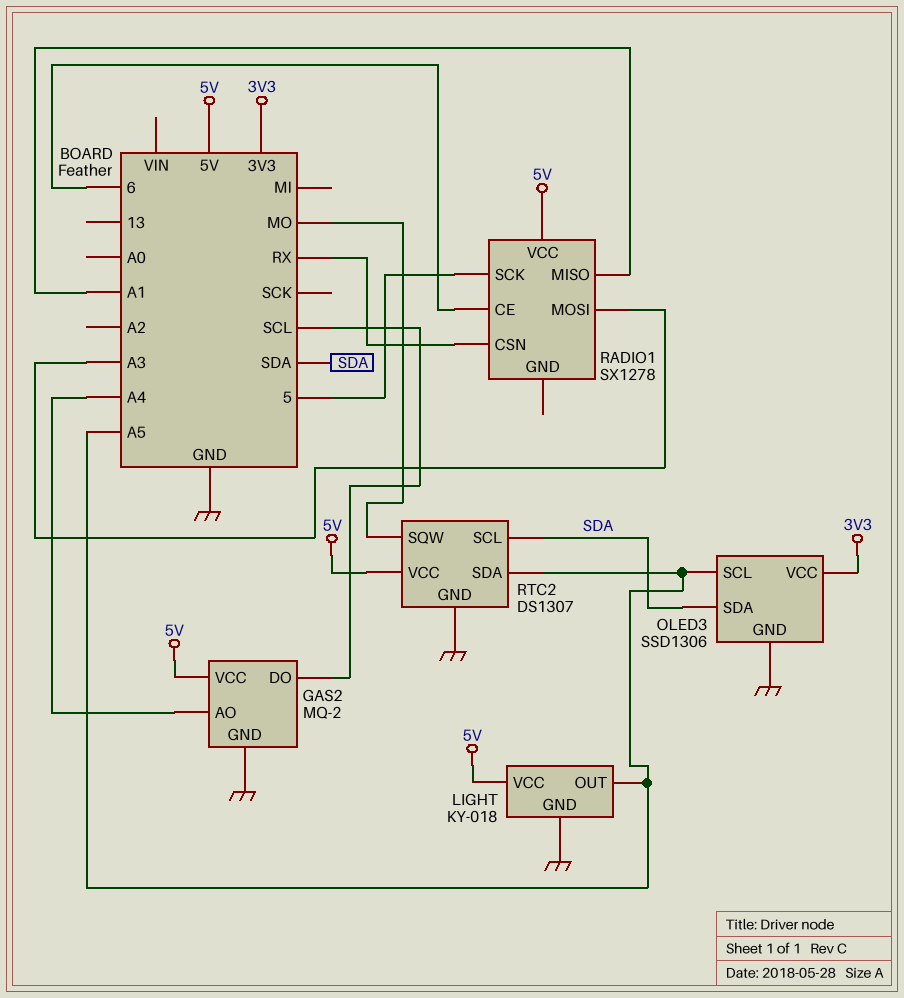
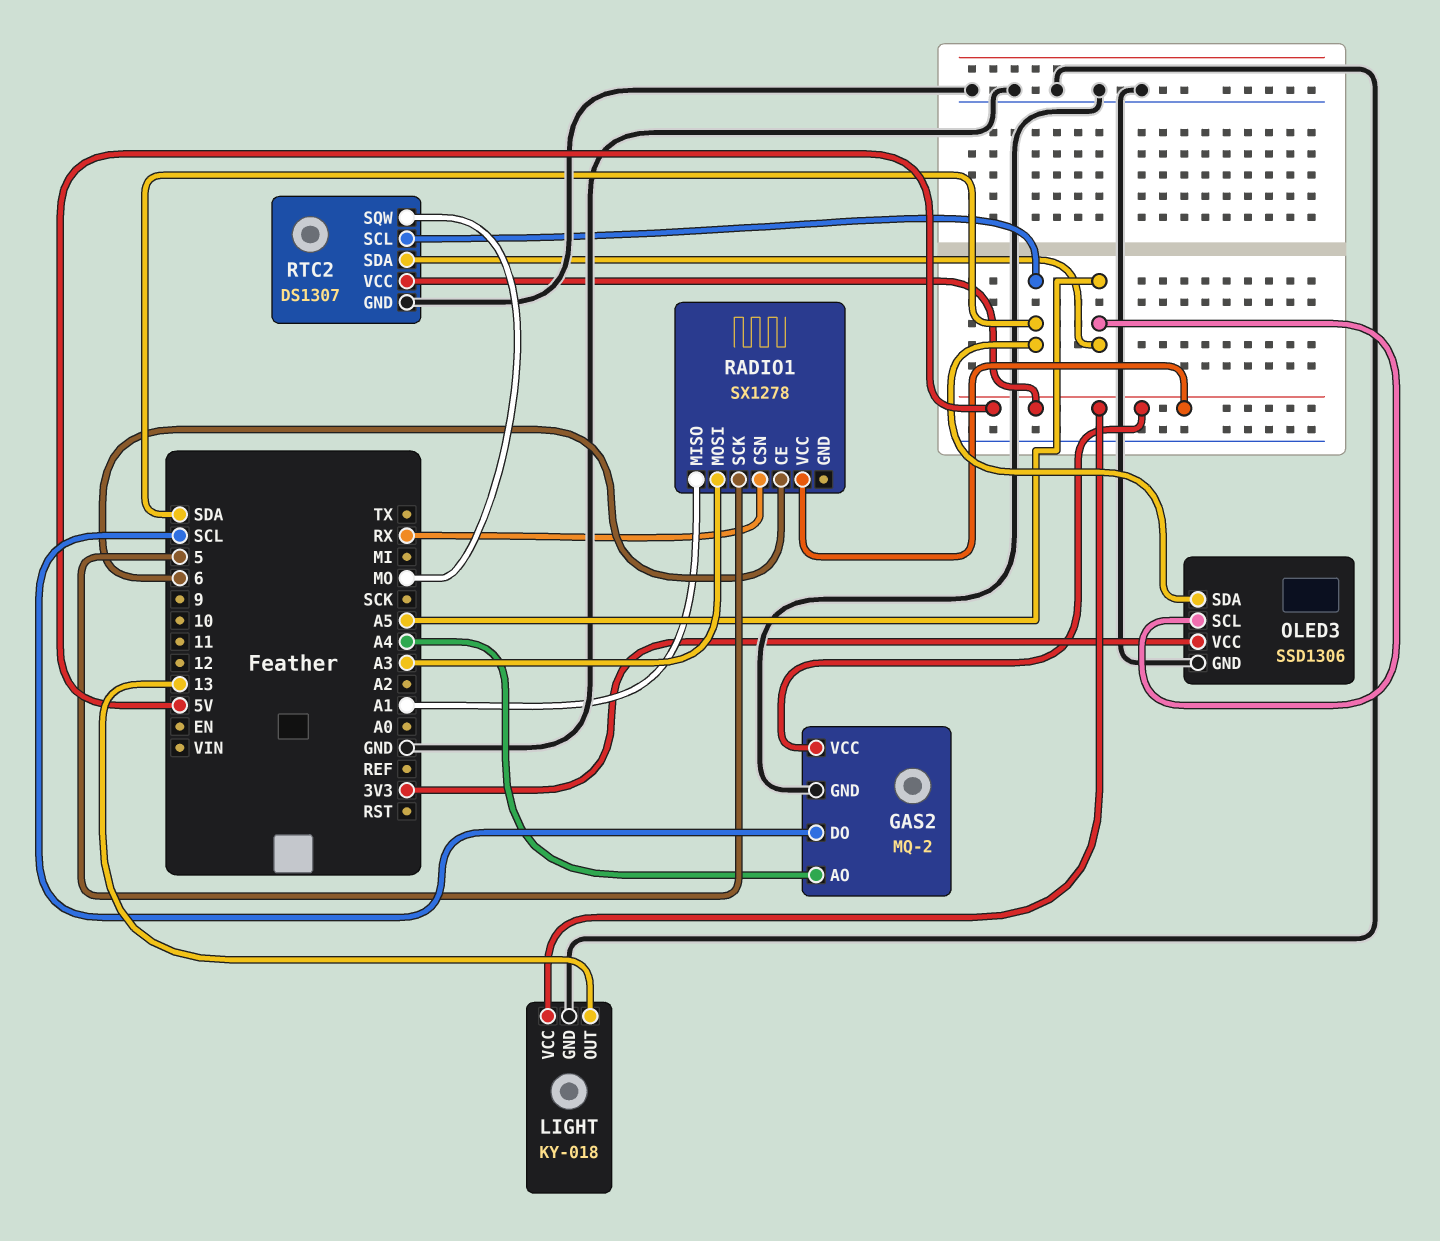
LIGHT pin OUT: A5 -> 13

